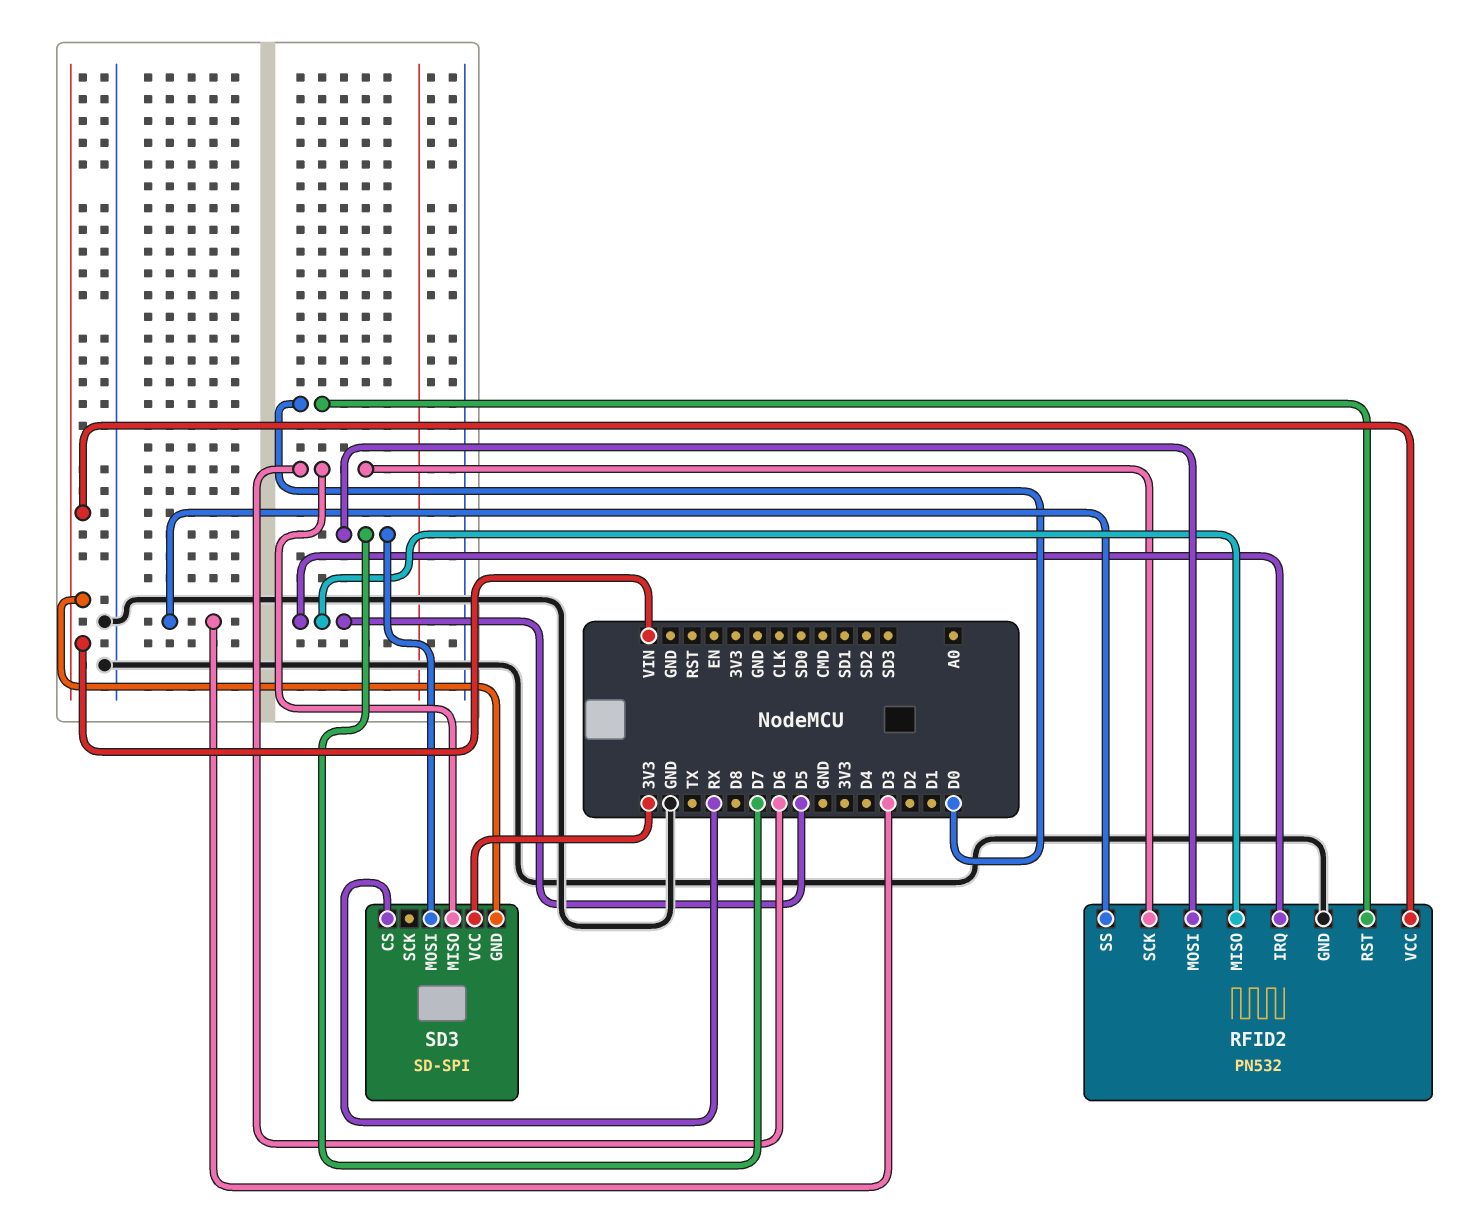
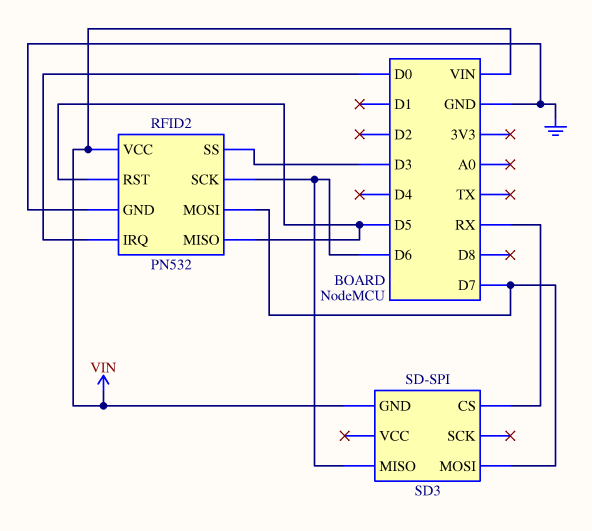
RFID2 pin IRQ: D5 -> D0
RFID2 pin RST: D0 -> D5
SD3 pin VCC: 3V3 -> none

